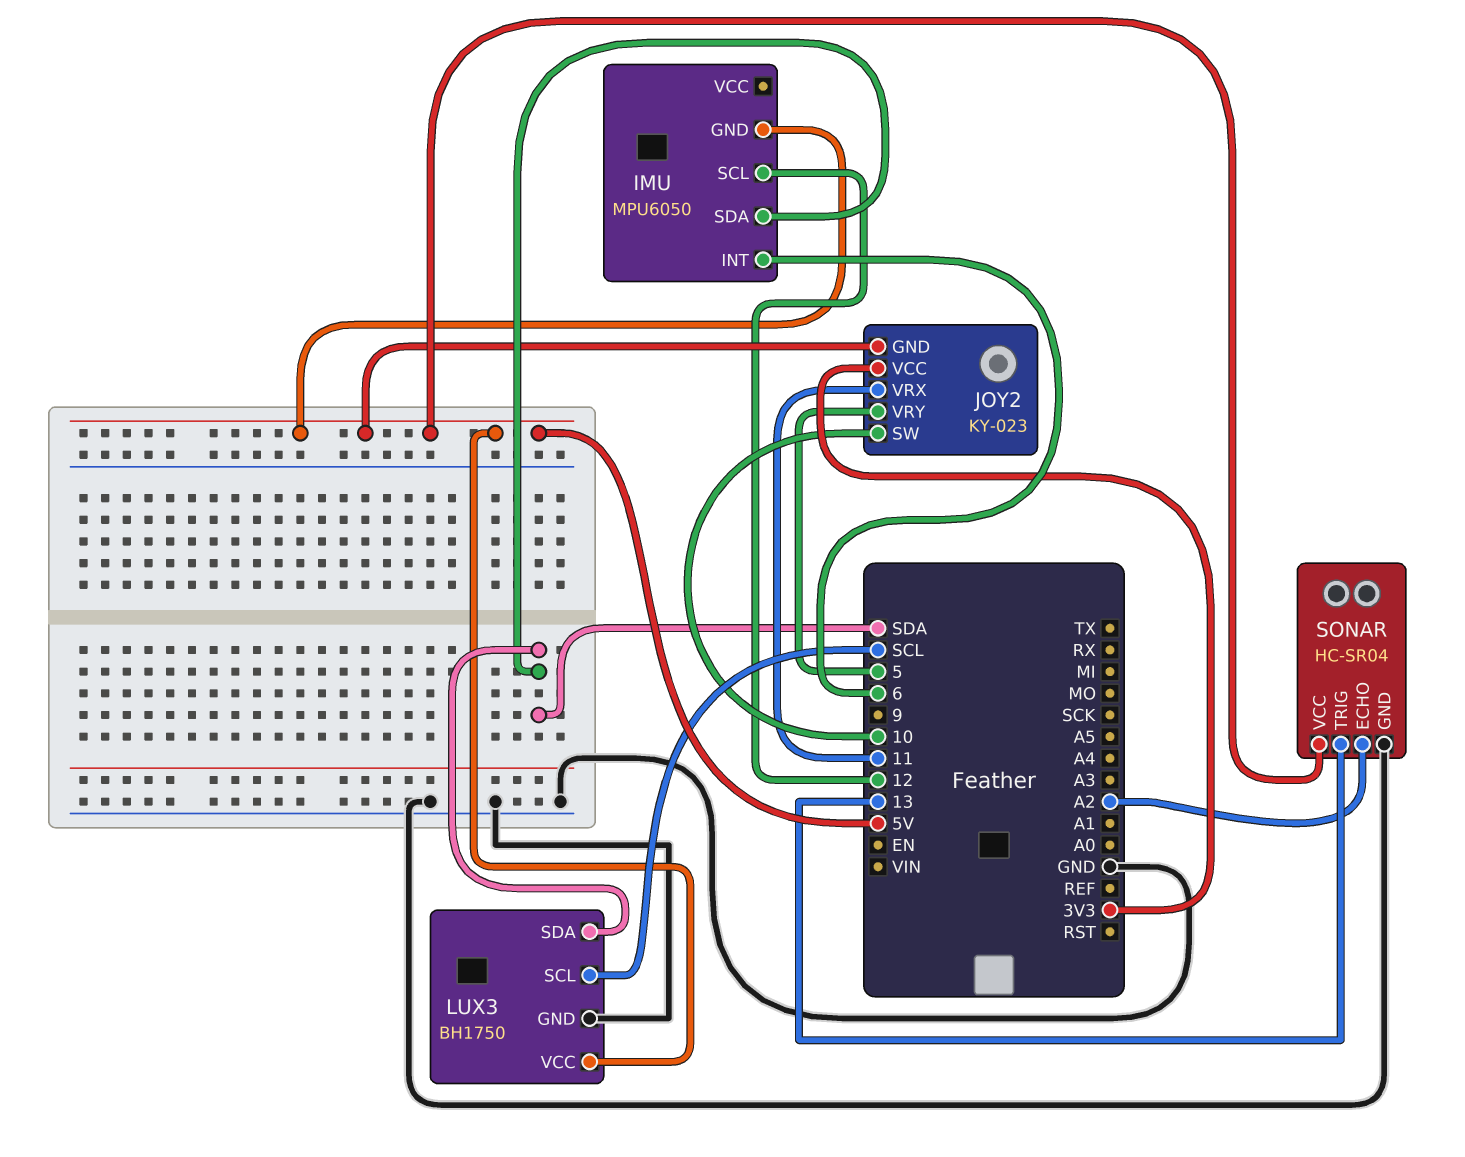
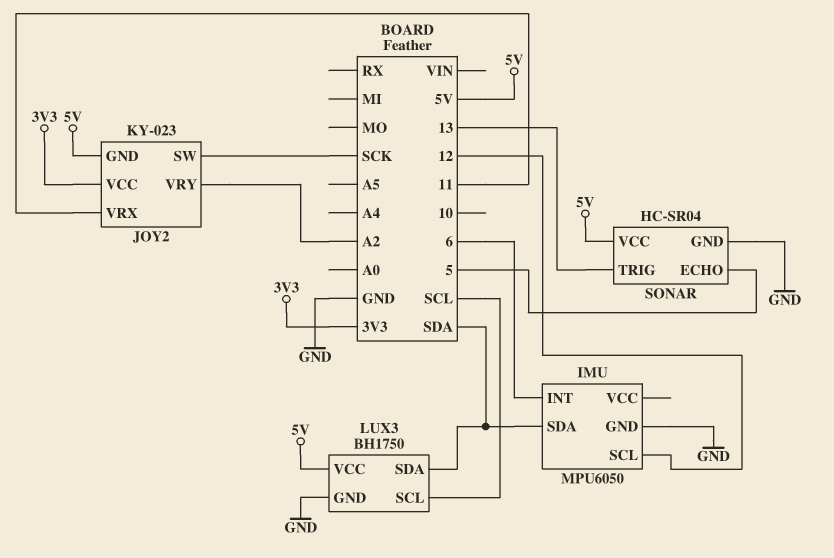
IMU pin GND: 5V -> GND
JOY2 pin SW: 10 -> SCK
JOY2 pin VRY: 5 -> A2
SONAR pin ECHO: A2 -> 5

